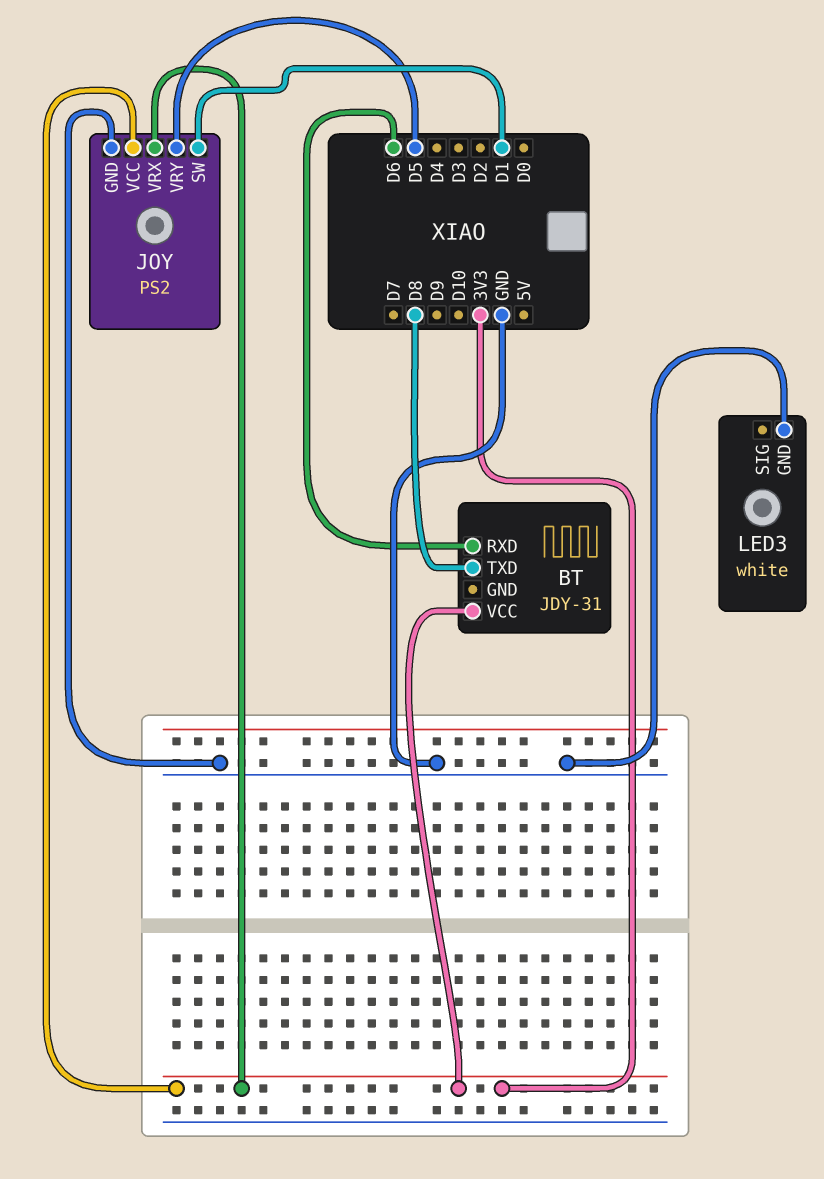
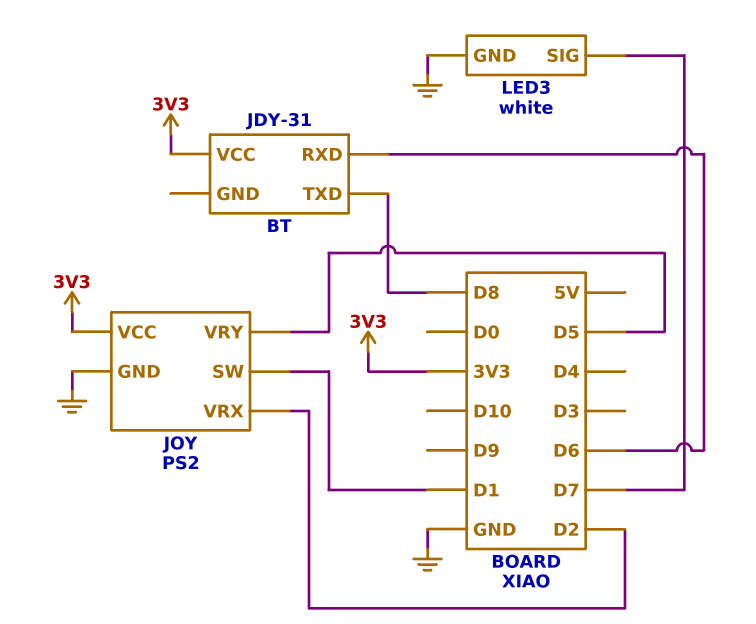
JOY pin VRX: 3V3 -> D2
LED3 pin SIG: none -> D7

